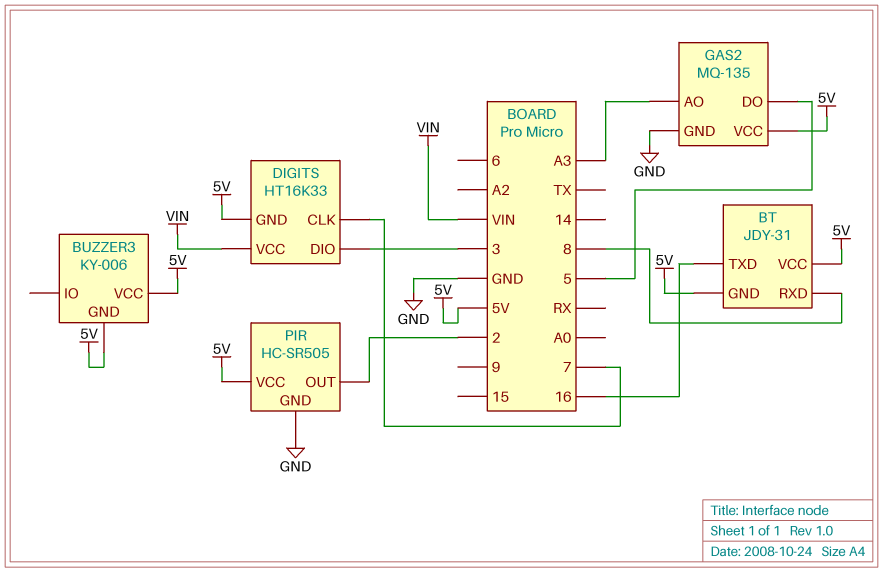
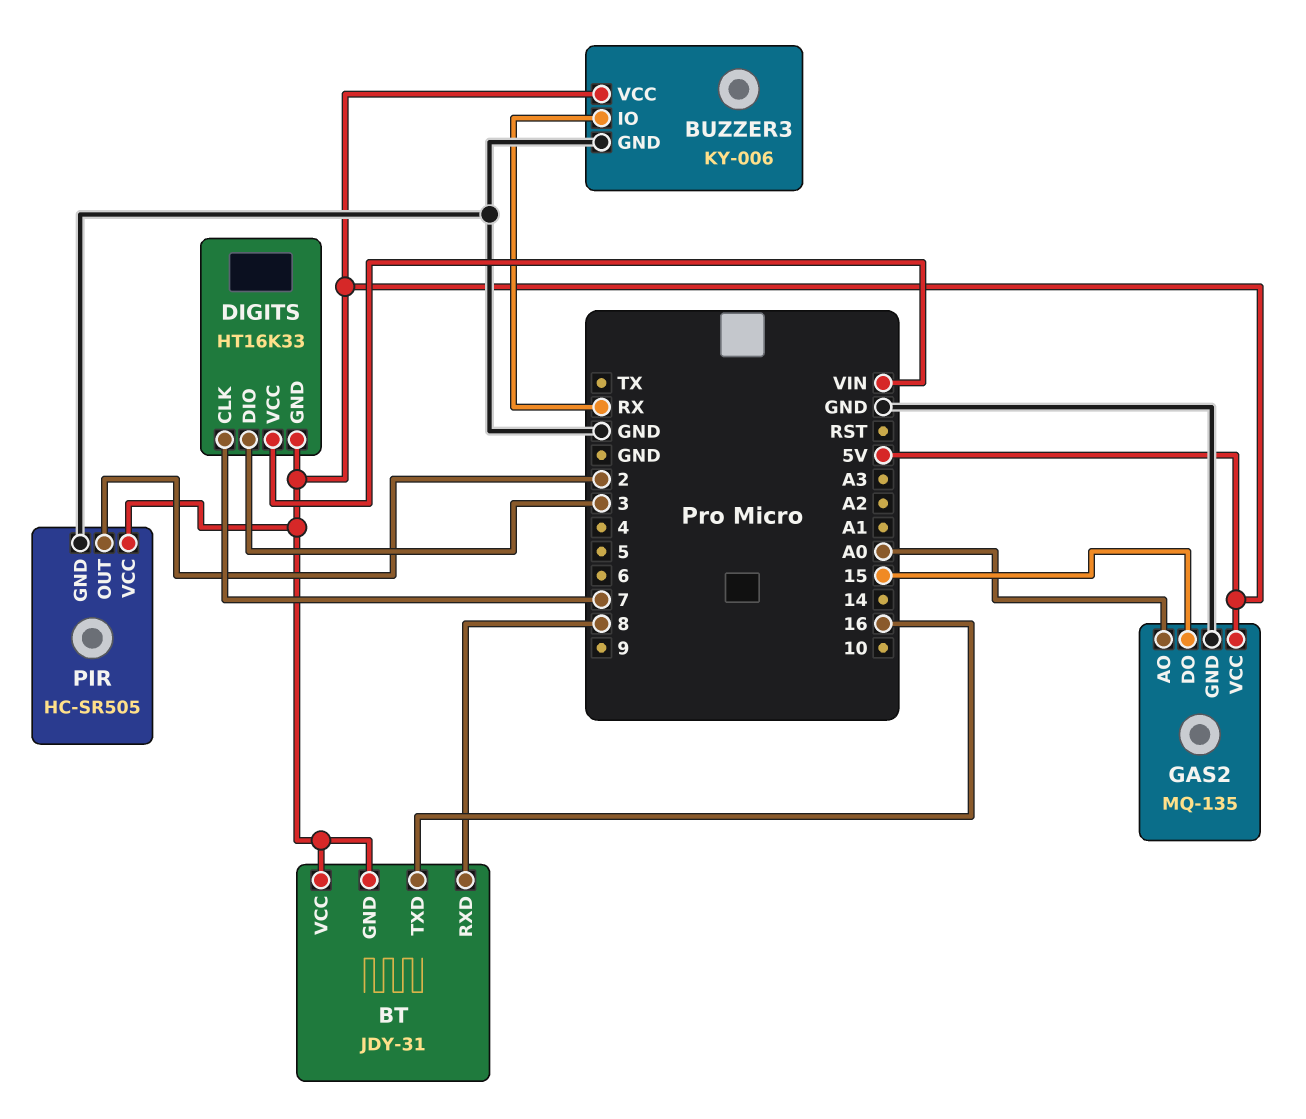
BUZZER3 pin GND: 5V -> GND
BUZZER3 pin IO: none -> RX
GAS2 pin AO: A3 -> A0
GAS2 pin DO: 5 -> 15

